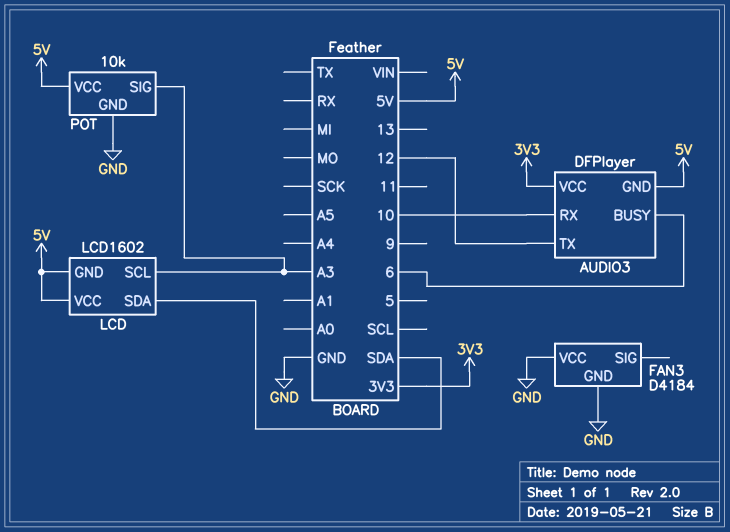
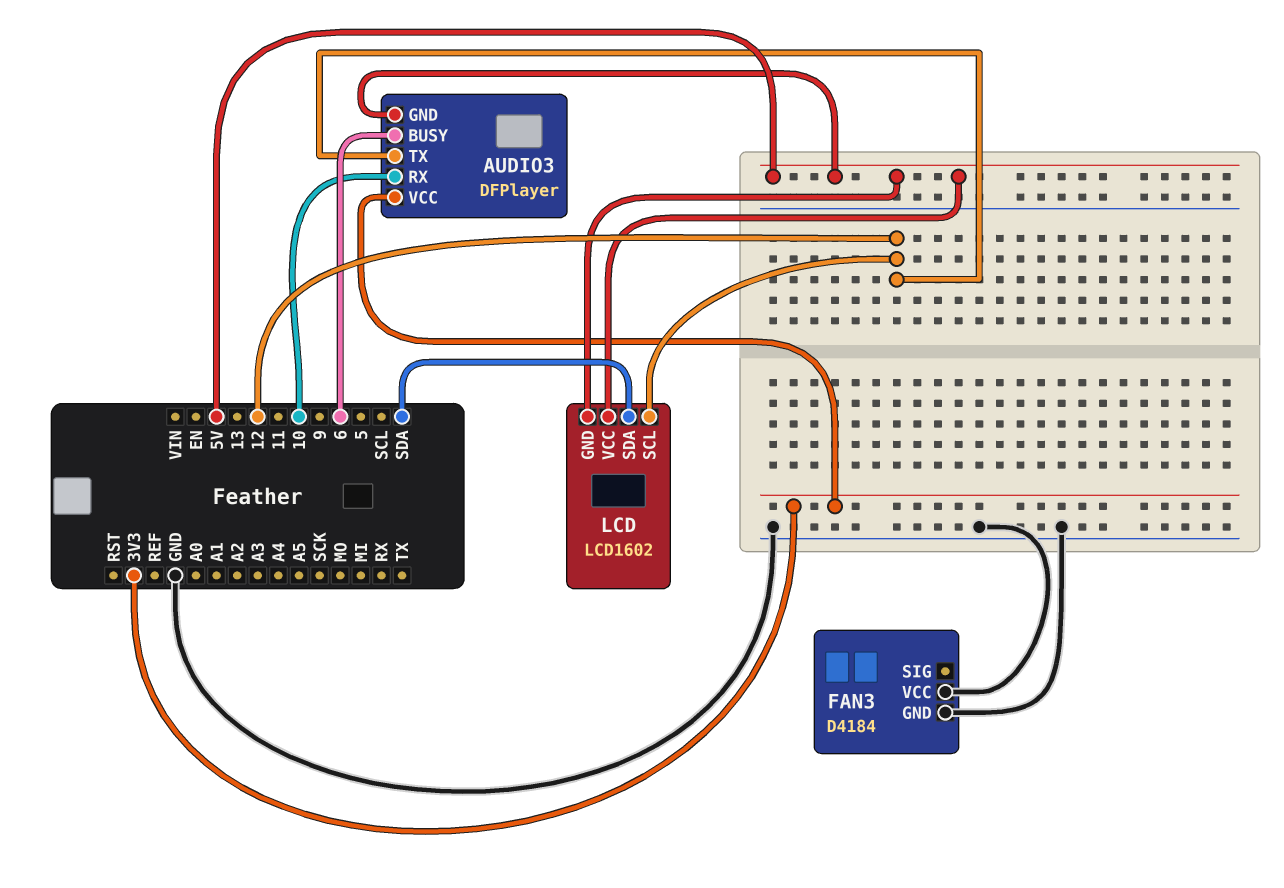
LCD pin SCL: A3 -> 12
POT: 10k -> none
POT pin GND: GND -> none
POT pin SIG: A3 -> none
POT pin VCC: 5V -> none

